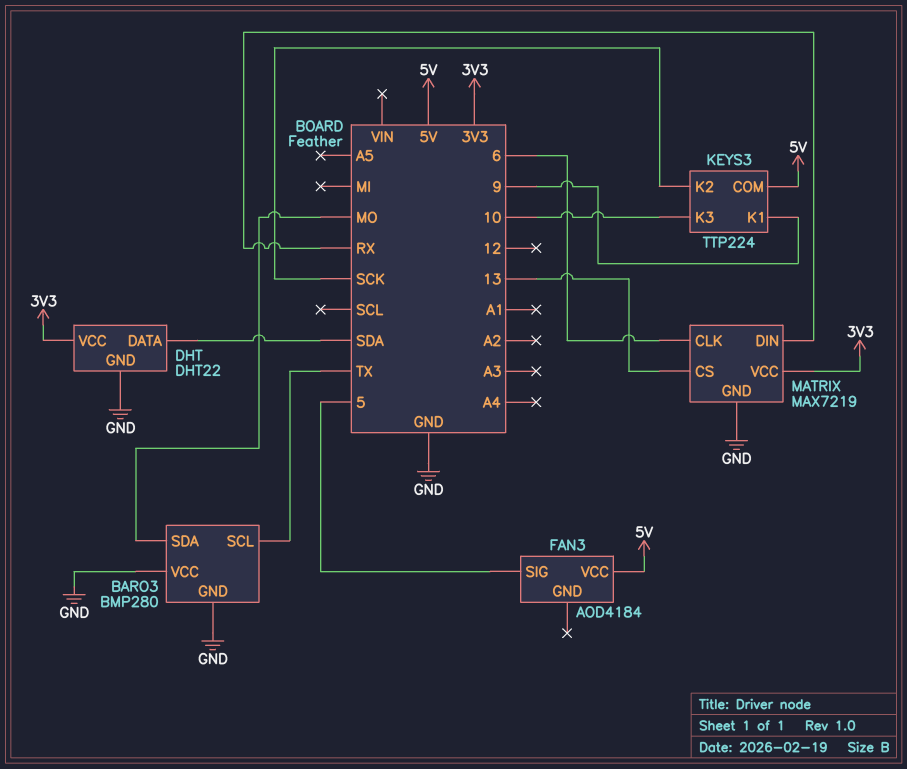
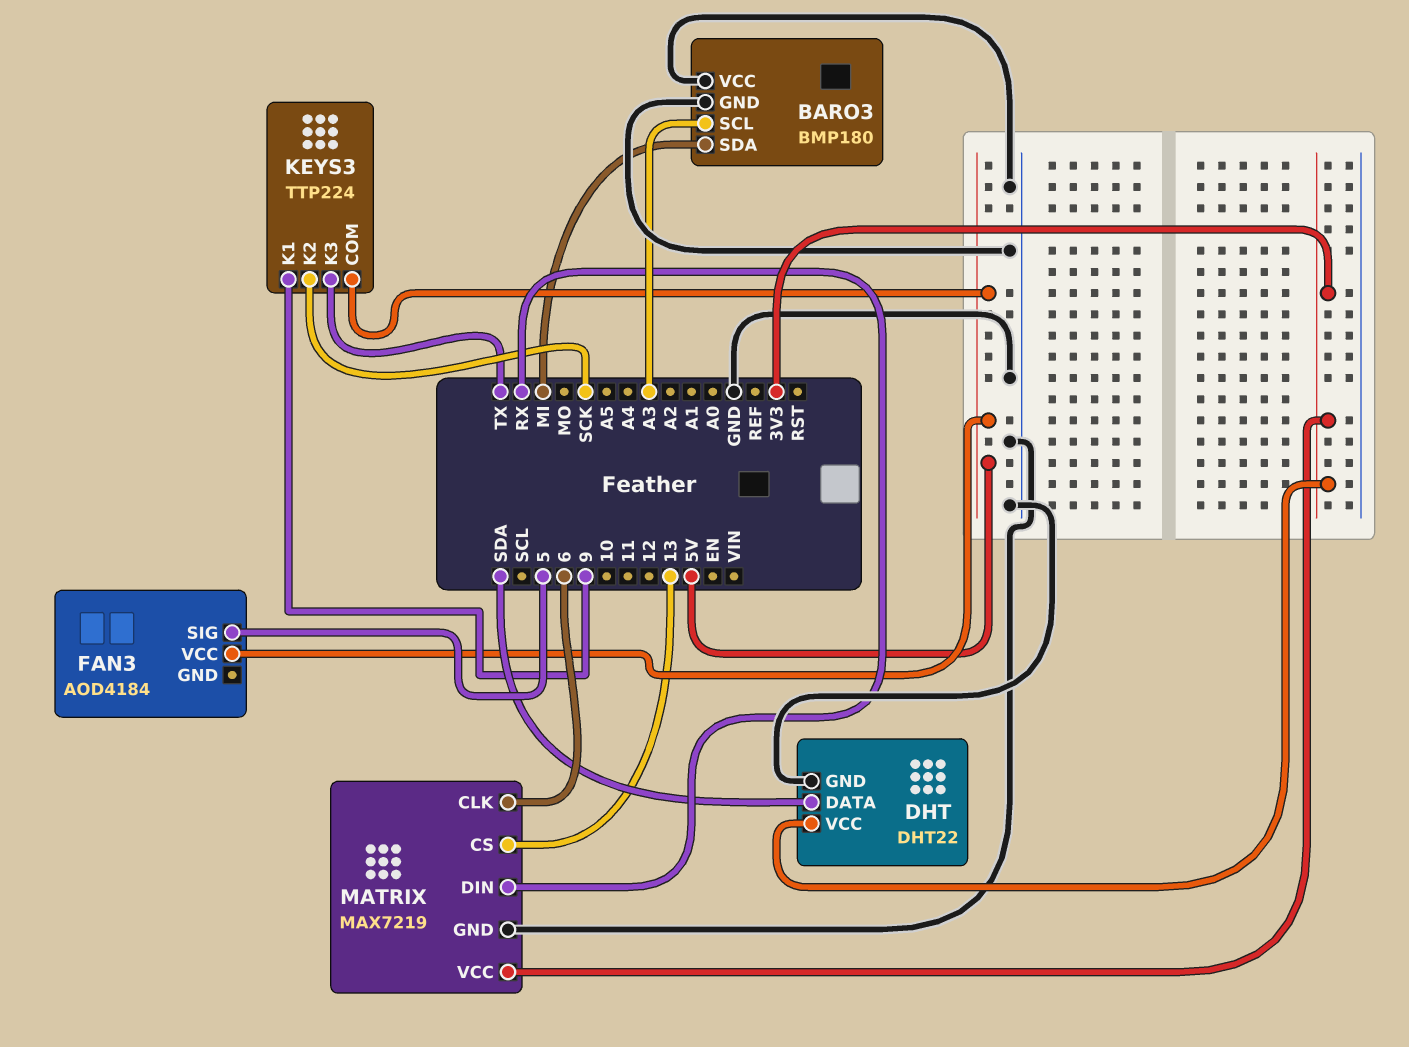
BARO3: BMP280 -> BMP180
BARO3 pin SCL: TX -> A3
BARO3 pin SDA: MO -> MI
KEYS3 pin K3: 10 -> TX

